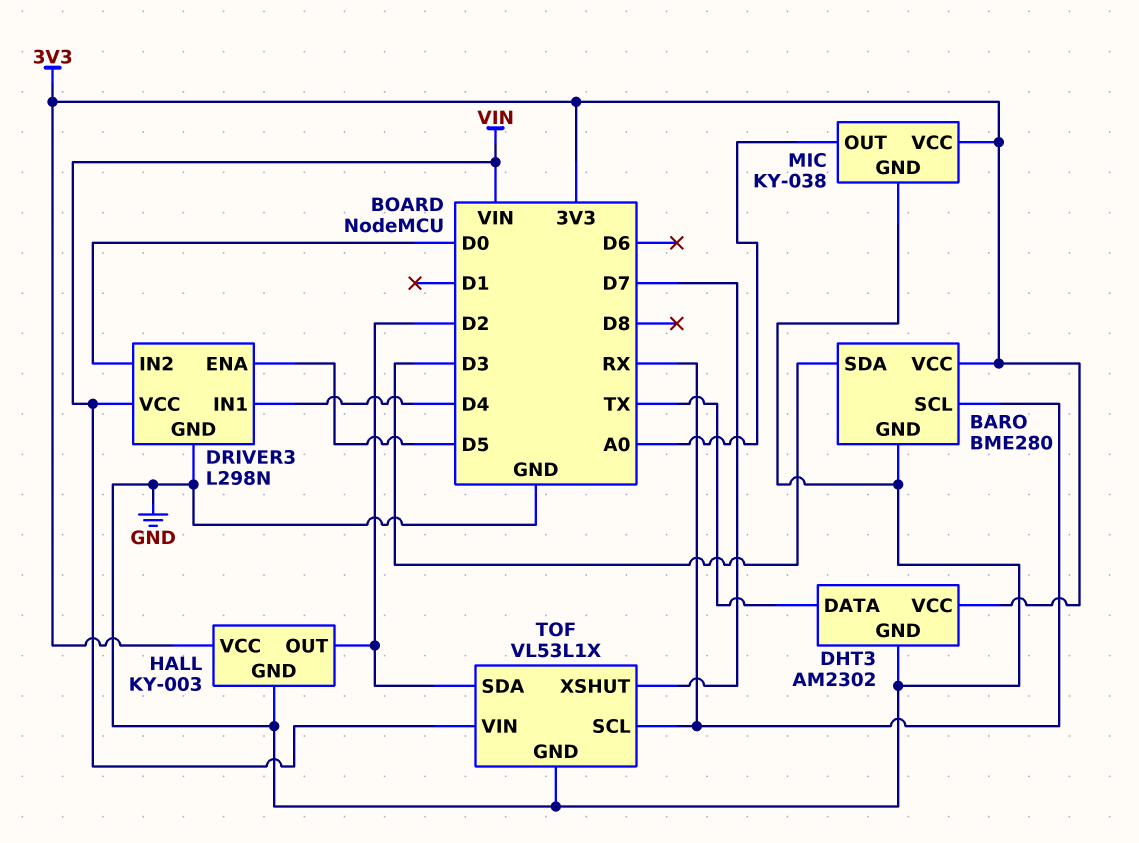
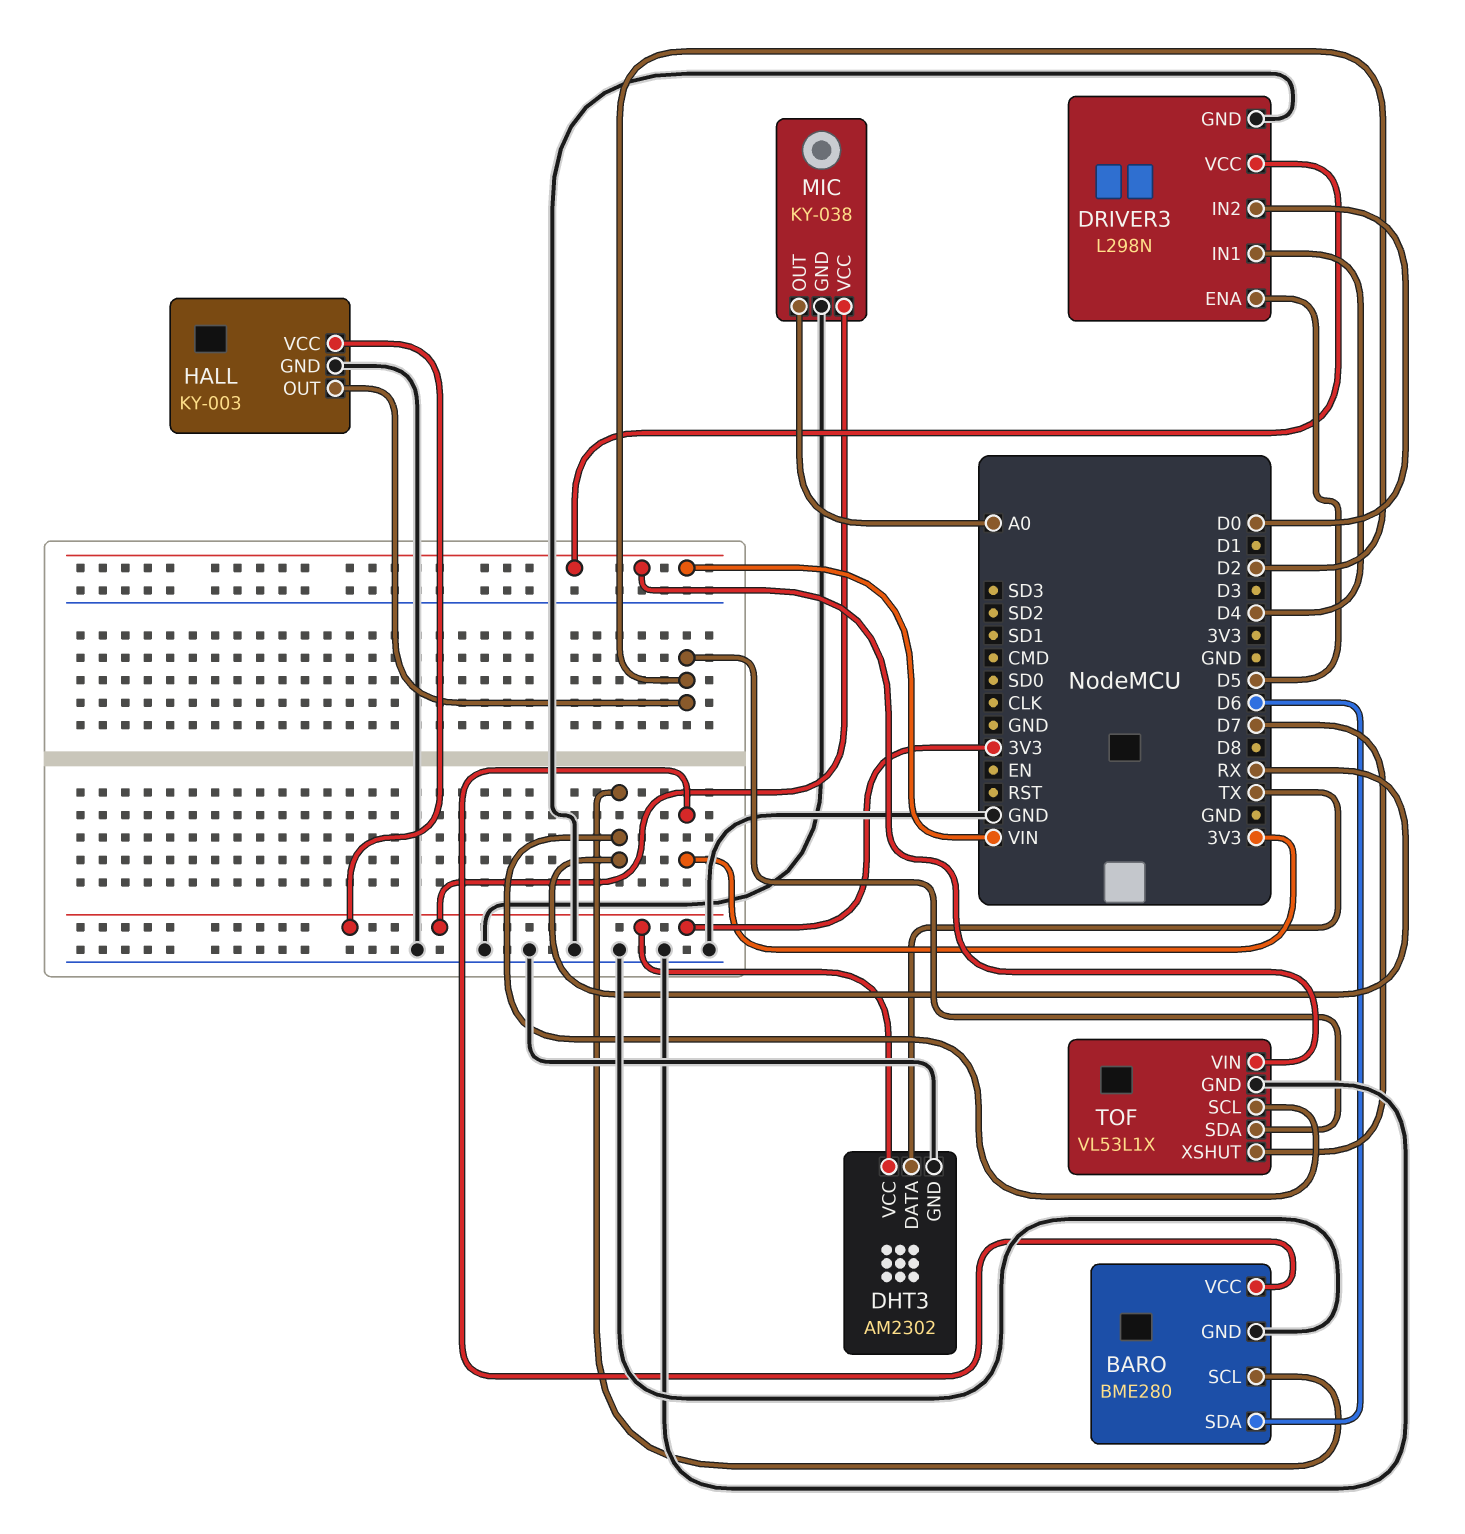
BARO pin SDA: D3 -> D6

